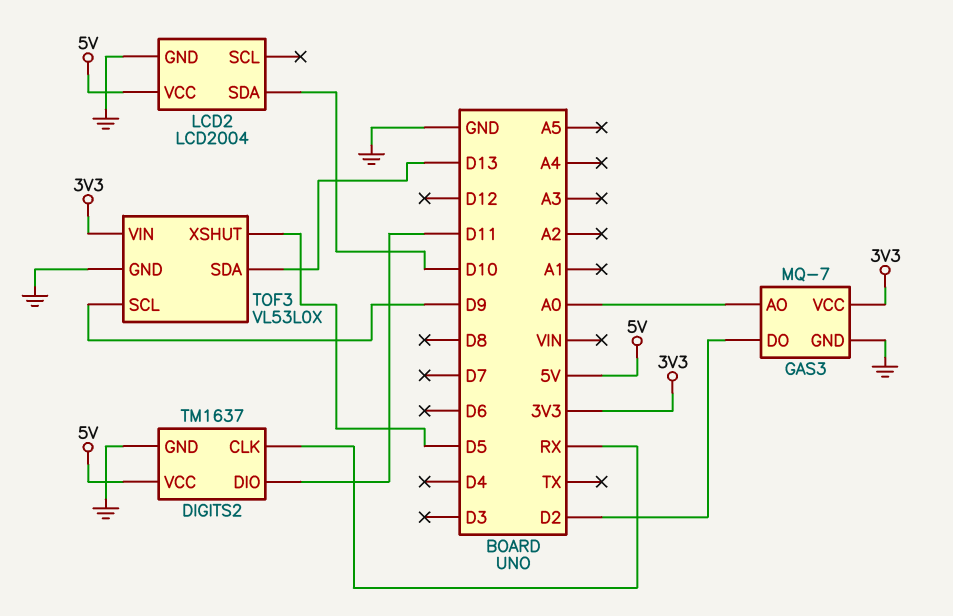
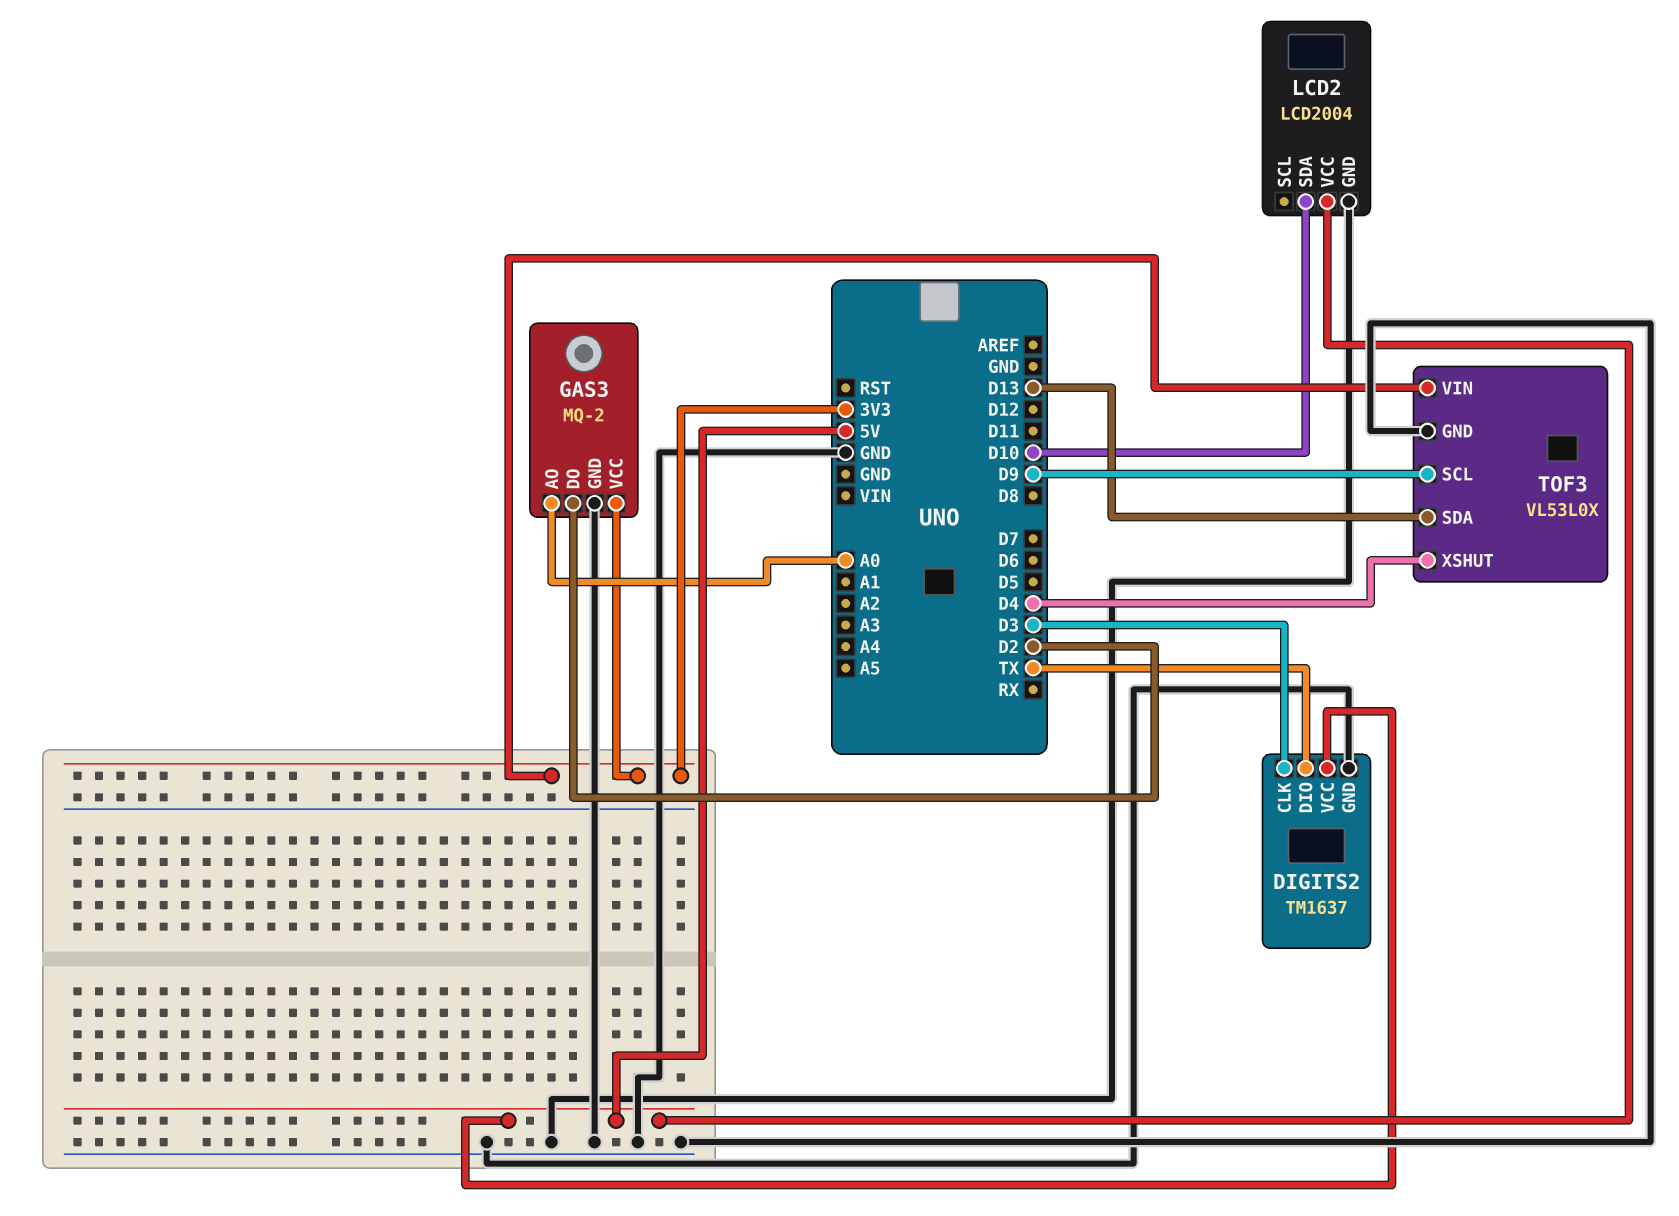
DIGITS2 pin CLK: RX -> D3
DIGITS2 pin DIO: D11 -> TX
GAS3: MQ-7 -> MQ-2
TOF3 pin XSHUT: D5 -> D4

